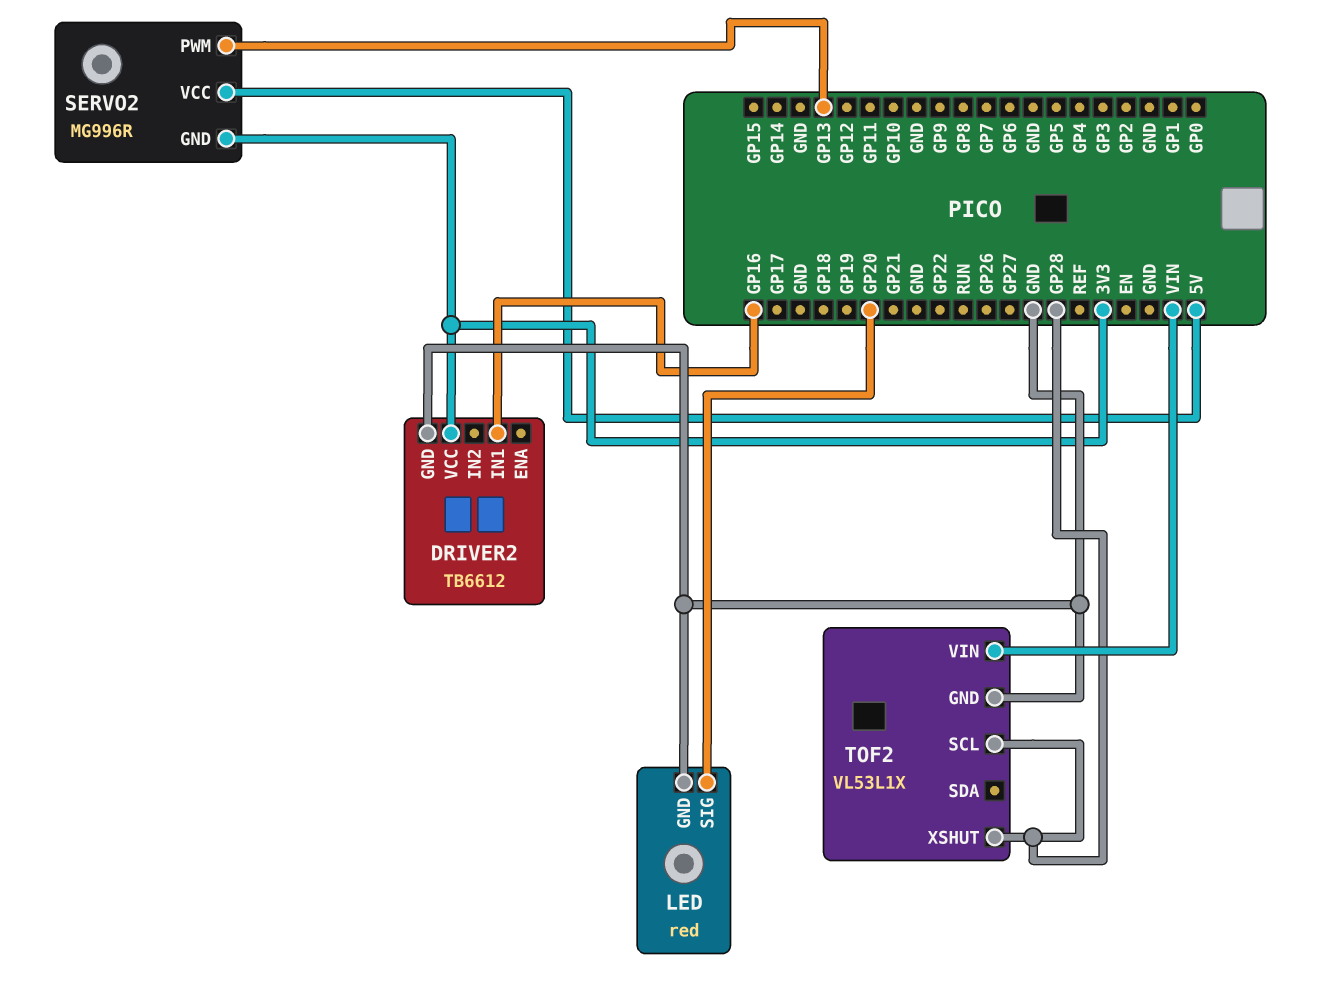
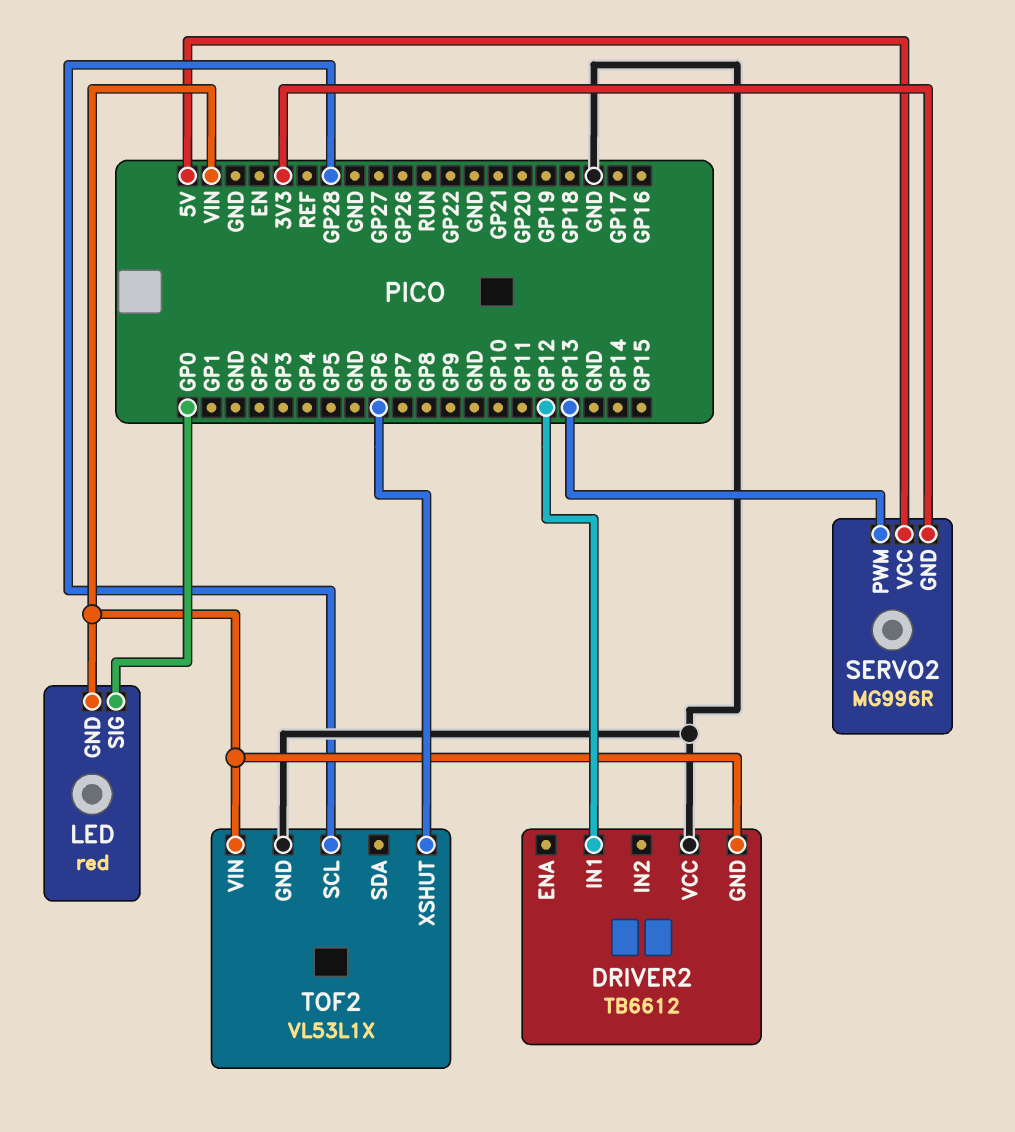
DRIVER2 pin GND: GND -> VIN
DRIVER2 pin IN1: GP16 -> GP12
DRIVER2 pin VCC: 3V3 -> GND
LED pin GND: GND -> VIN
LED pin SIG: GP20 -> GP0
TOF2 pin XSHUT: GP28 -> GP6

